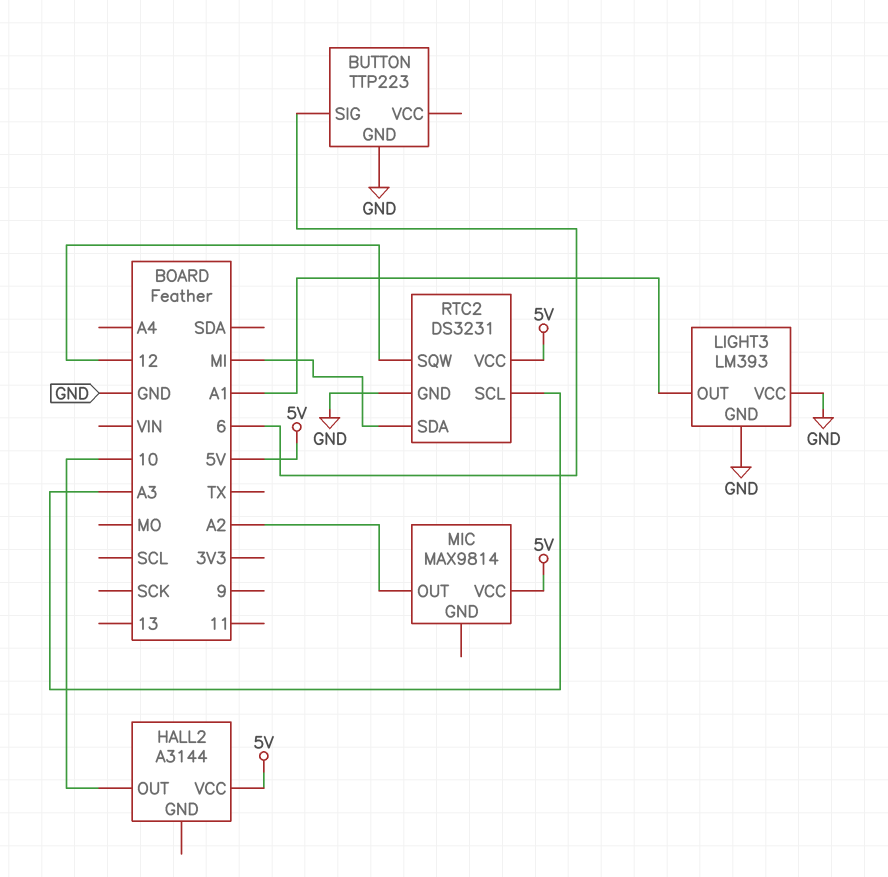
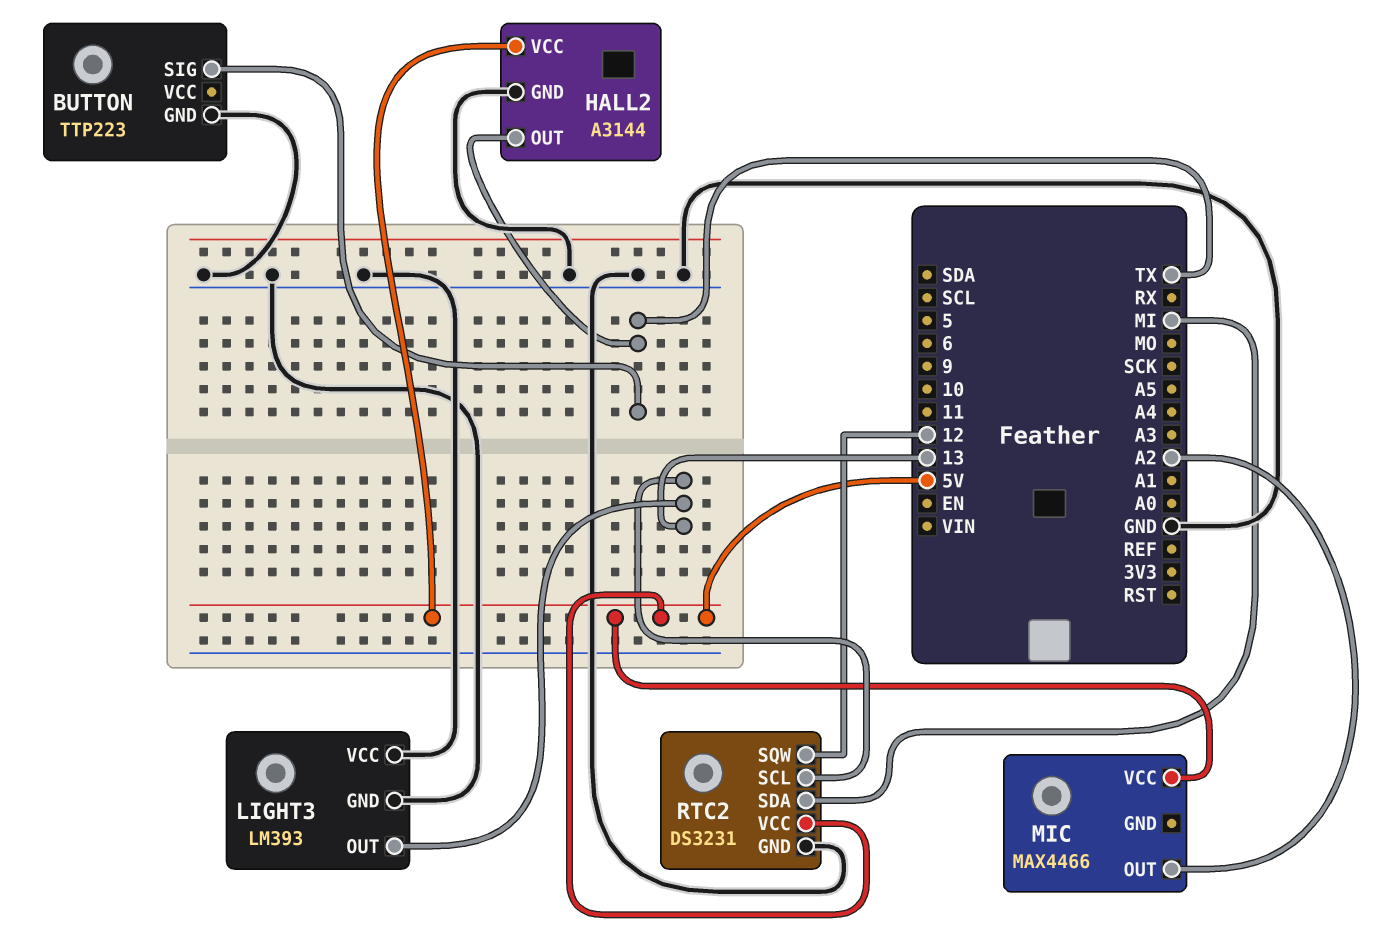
BUTTON pin SIG: 6 -> TX
HALL2 pin GND: none -> GND
HALL2 pin OUT: 10 -> TX
LIGHT3 pin OUT: A1 -> 13
MIC: MAX9814 -> MAX4466
RTC2 pin SCL: A3 -> 13

